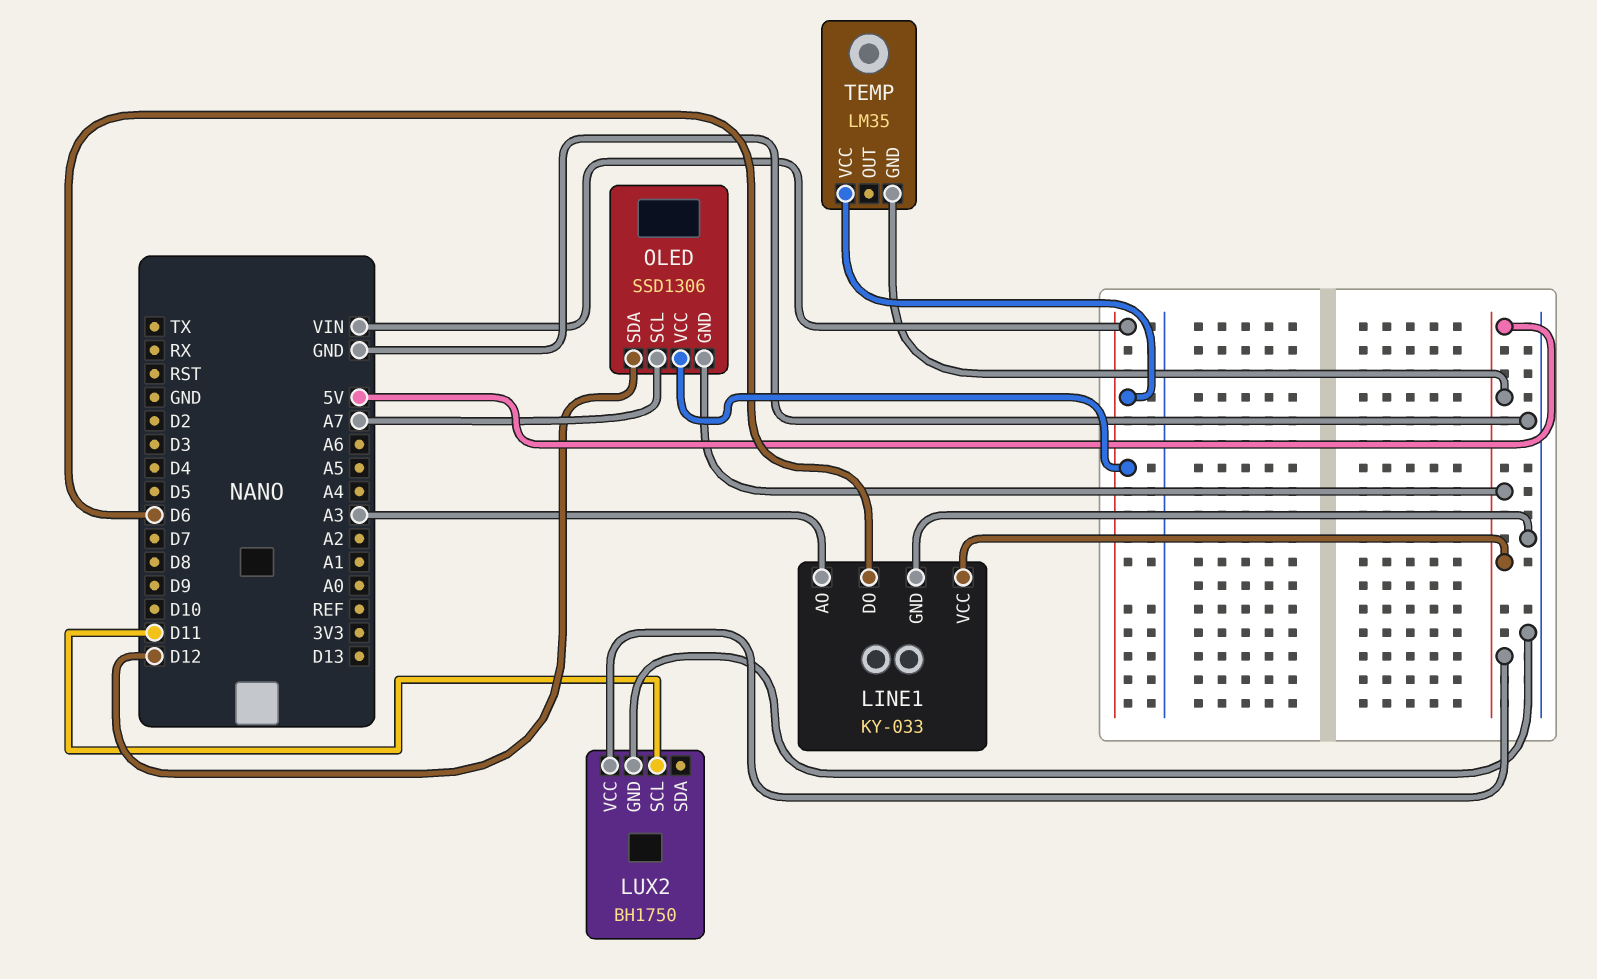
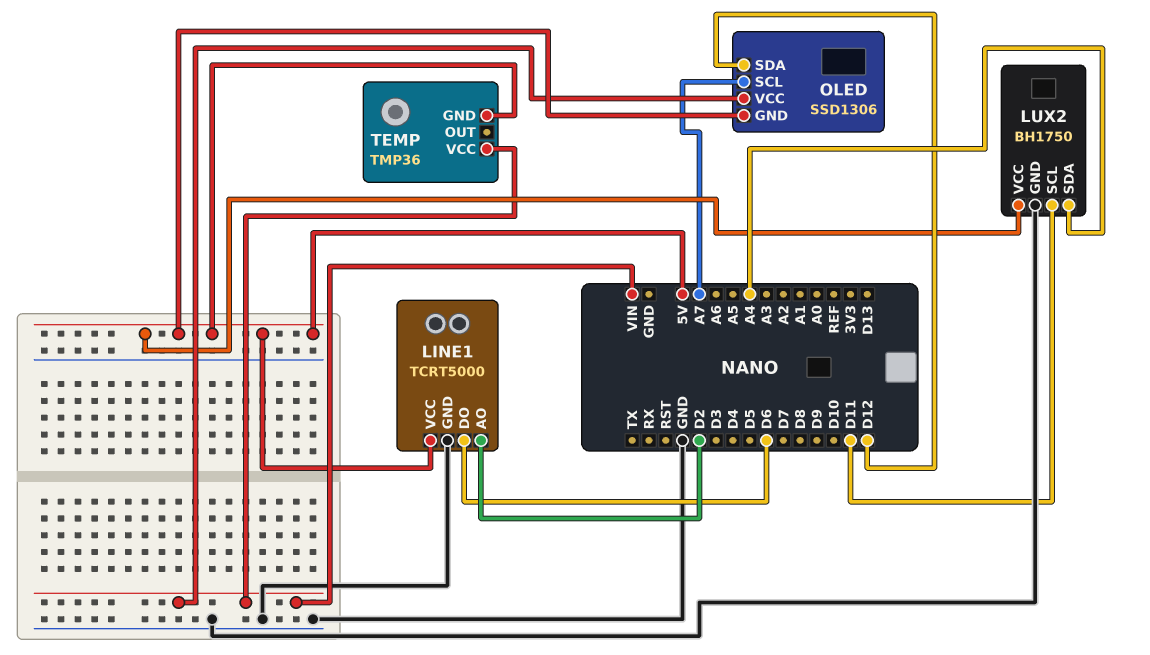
LINE1: KY-033 -> TCRT5000
LINE1 pin AO: A3 -> D2
LUX2 pin SDA: none -> A4
TEMP: LM35 -> TMP36

